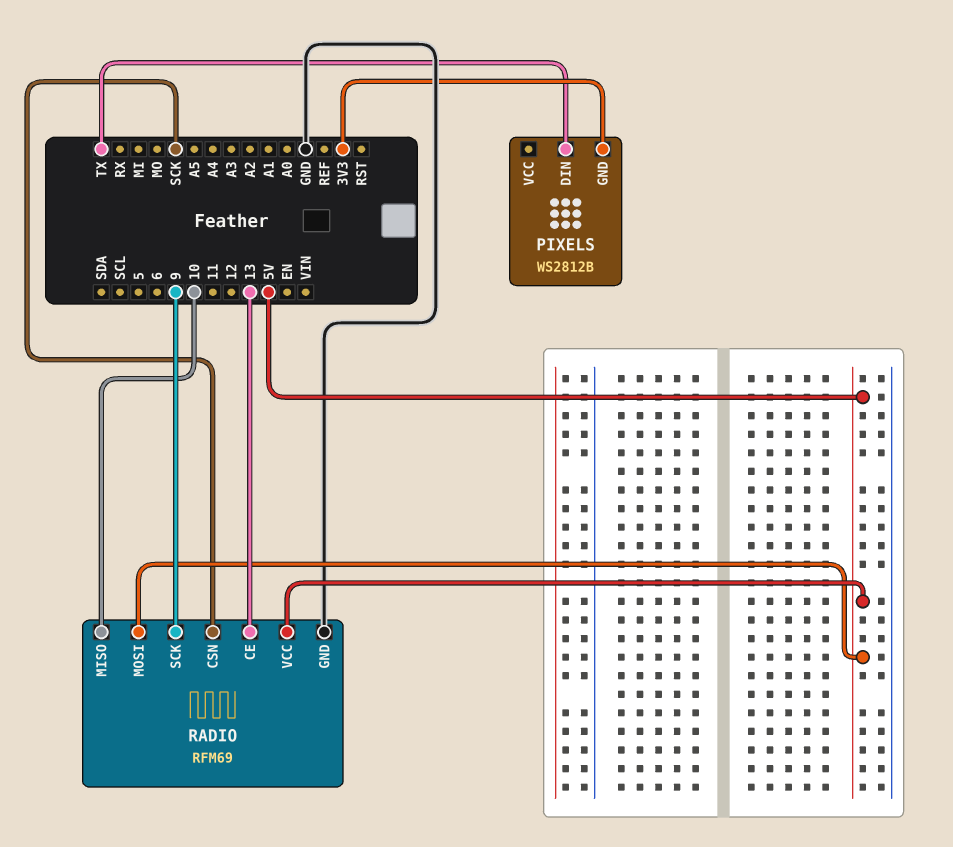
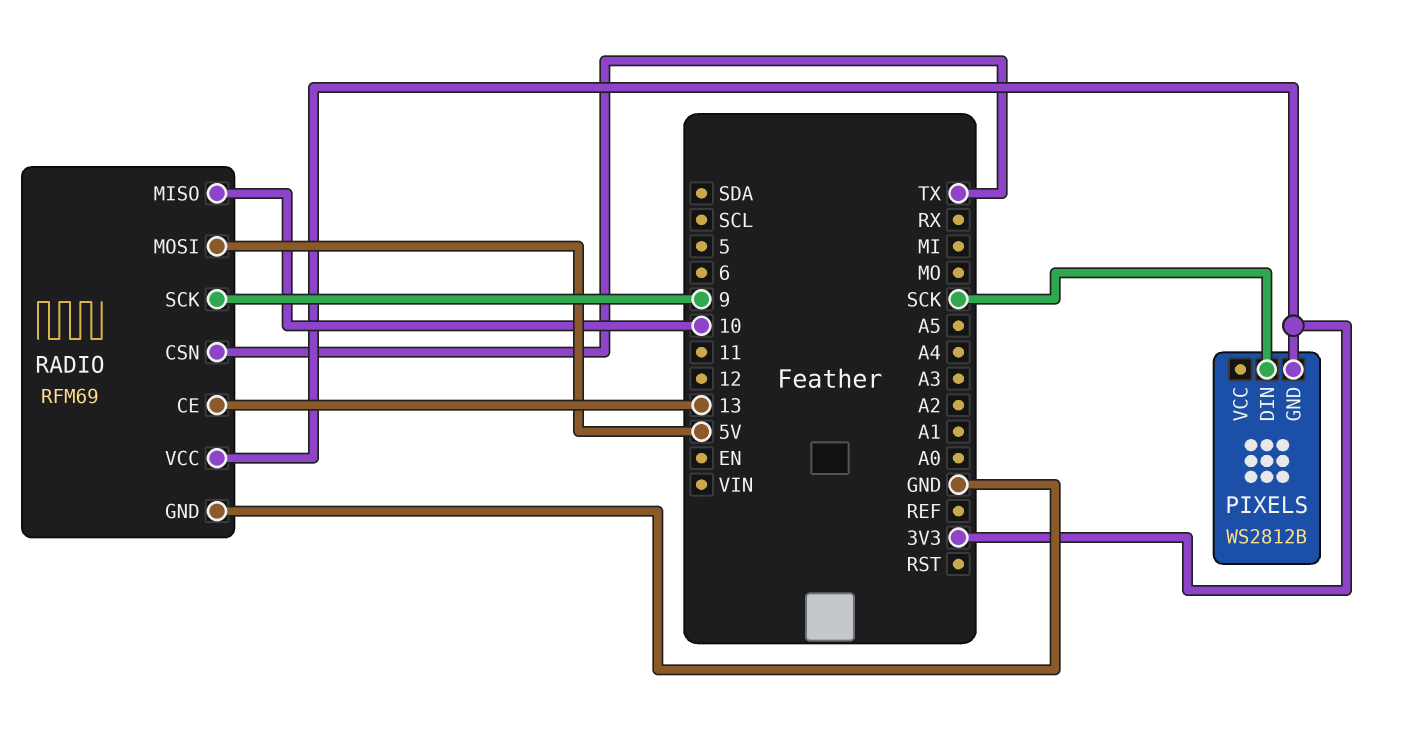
PIXELS pin DIN: TX -> SCK
RADIO pin CSN: SCK -> TX
RADIO pin VCC: 5V -> 3V3

